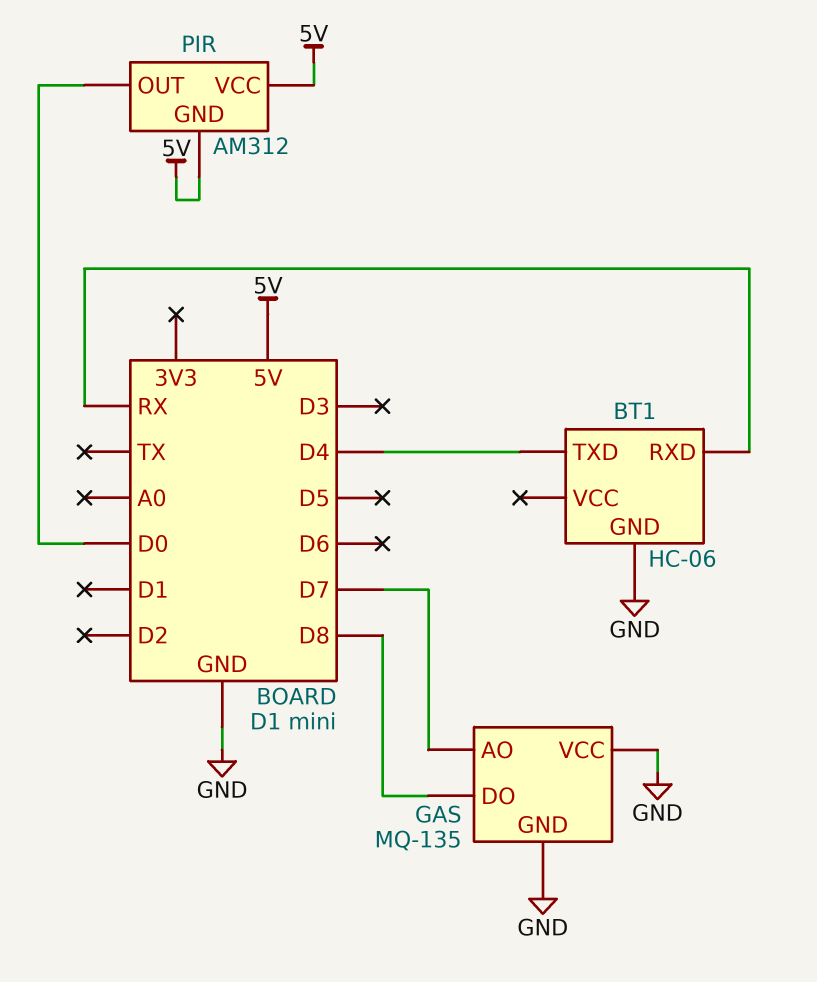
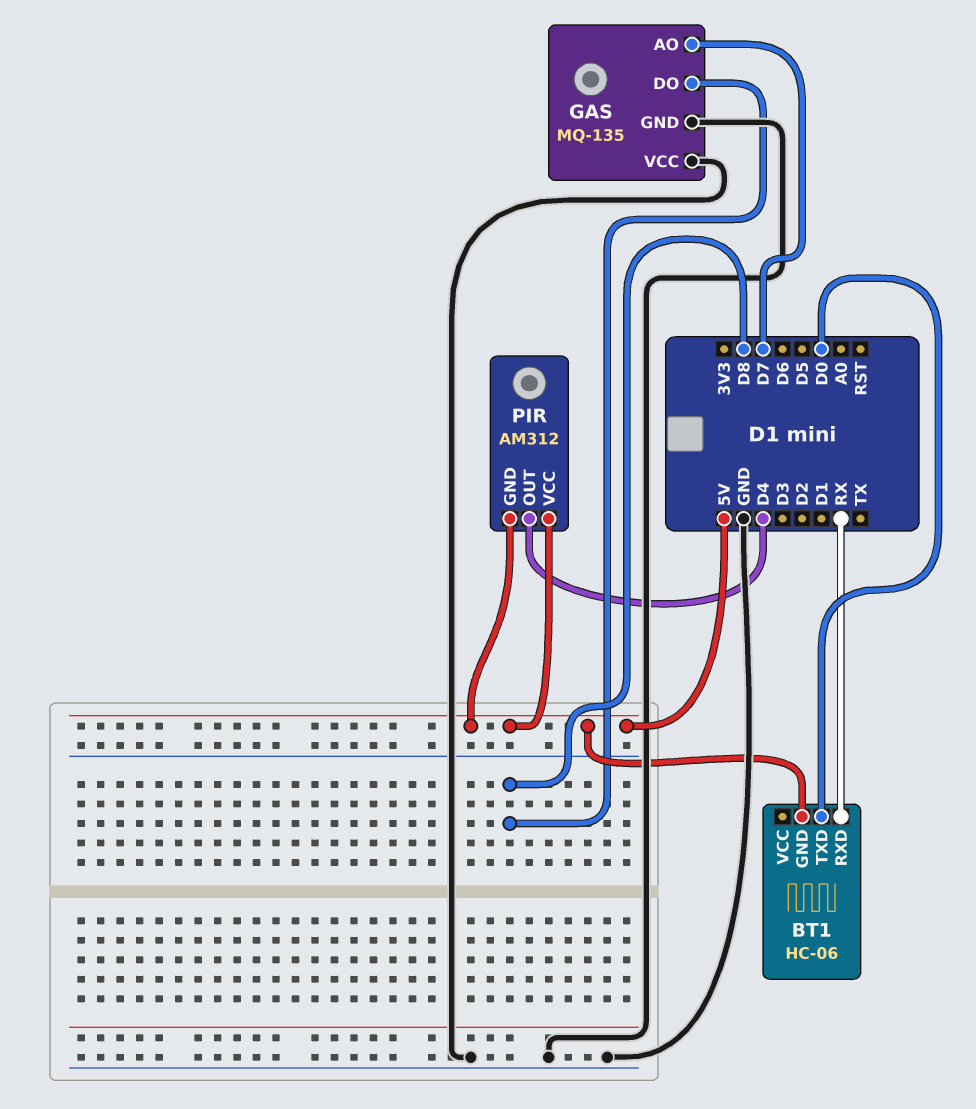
BT1 pin GND: GND -> 5V
BT1 pin TXD: D4 -> D0
PIR pin OUT: D0 -> D4

